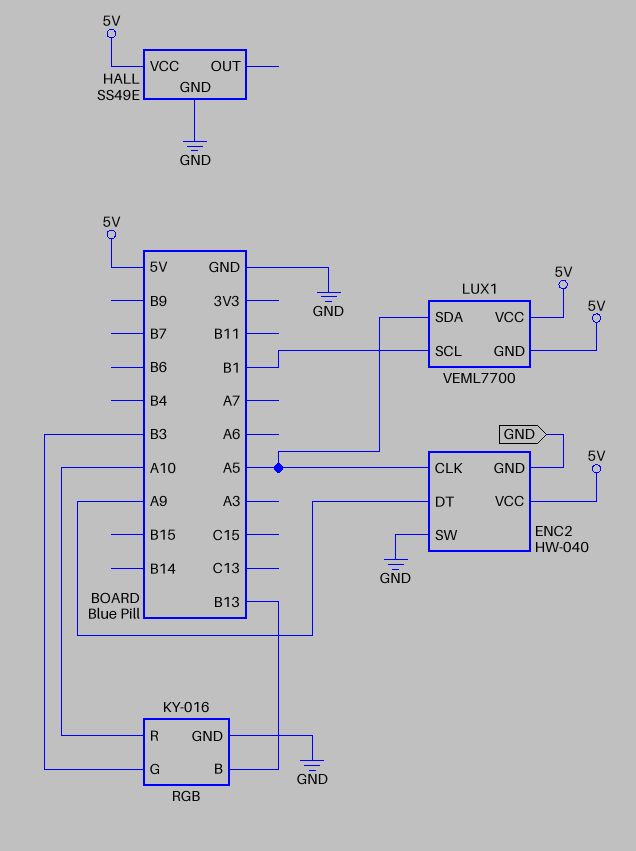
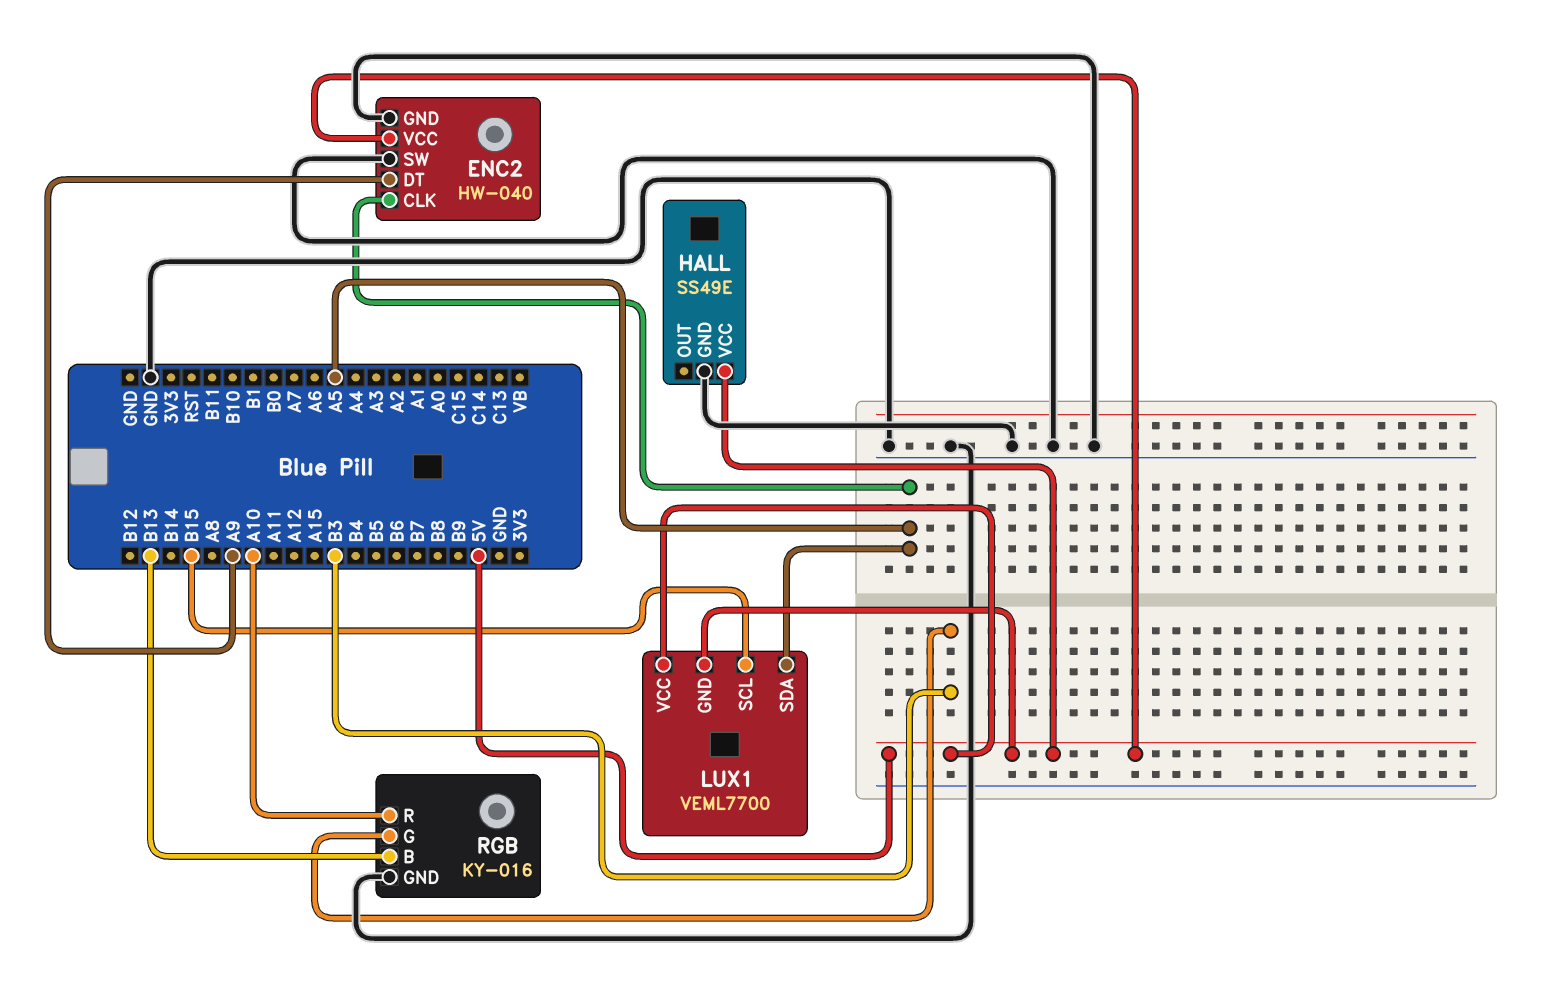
LUX1 pin SCL: B1 -> B15

